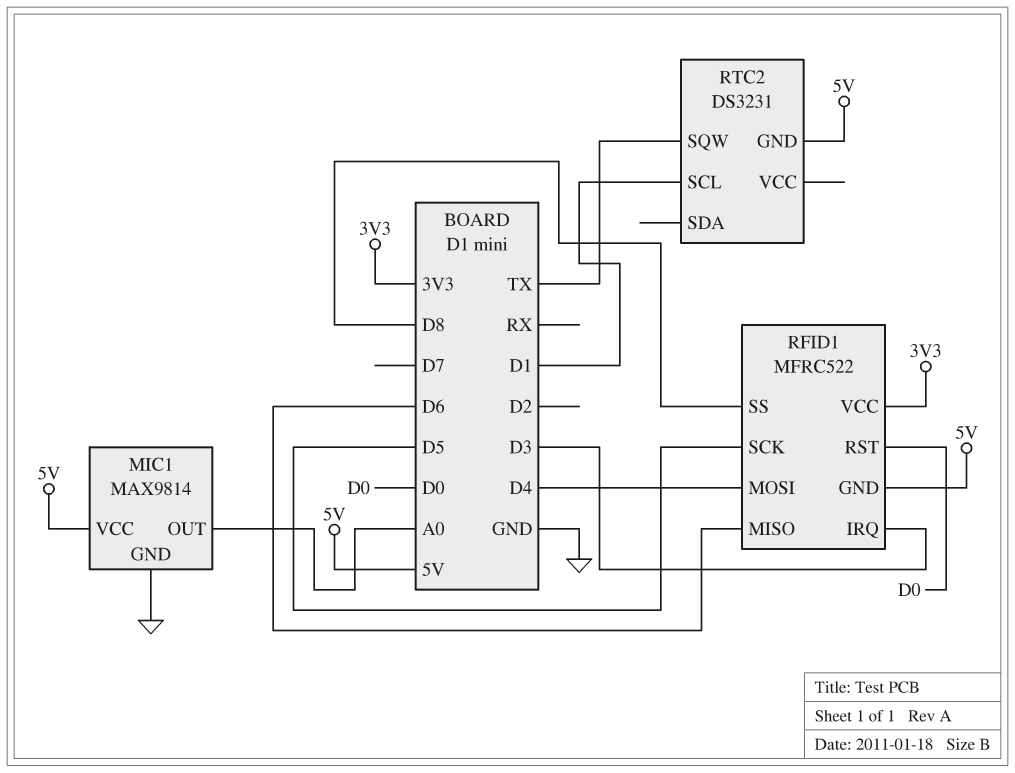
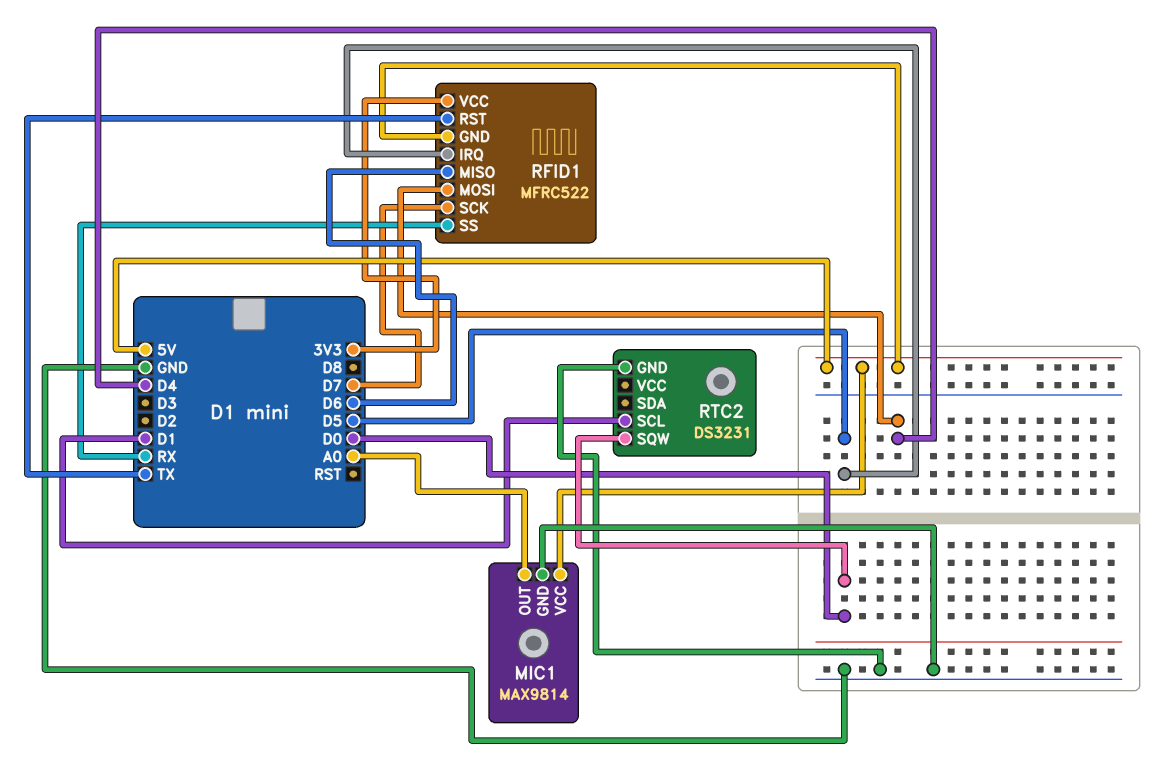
RFID1 pin IRQ: D3 -> D5
RFID1 pin RST: D0 -> TX
RFID1 pin SCK: D5 -> D7
RFID1 pin SS: D8 -> RX
RTC2 pin GND: 5V -> GND
RTC2 pin SQW: TX -> D0

